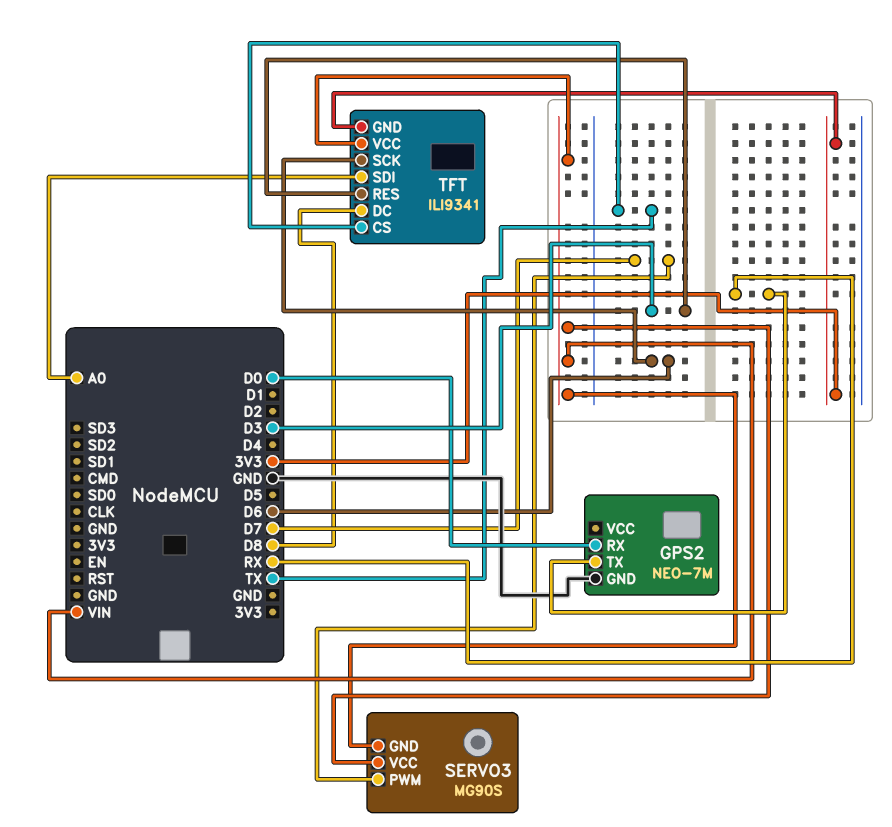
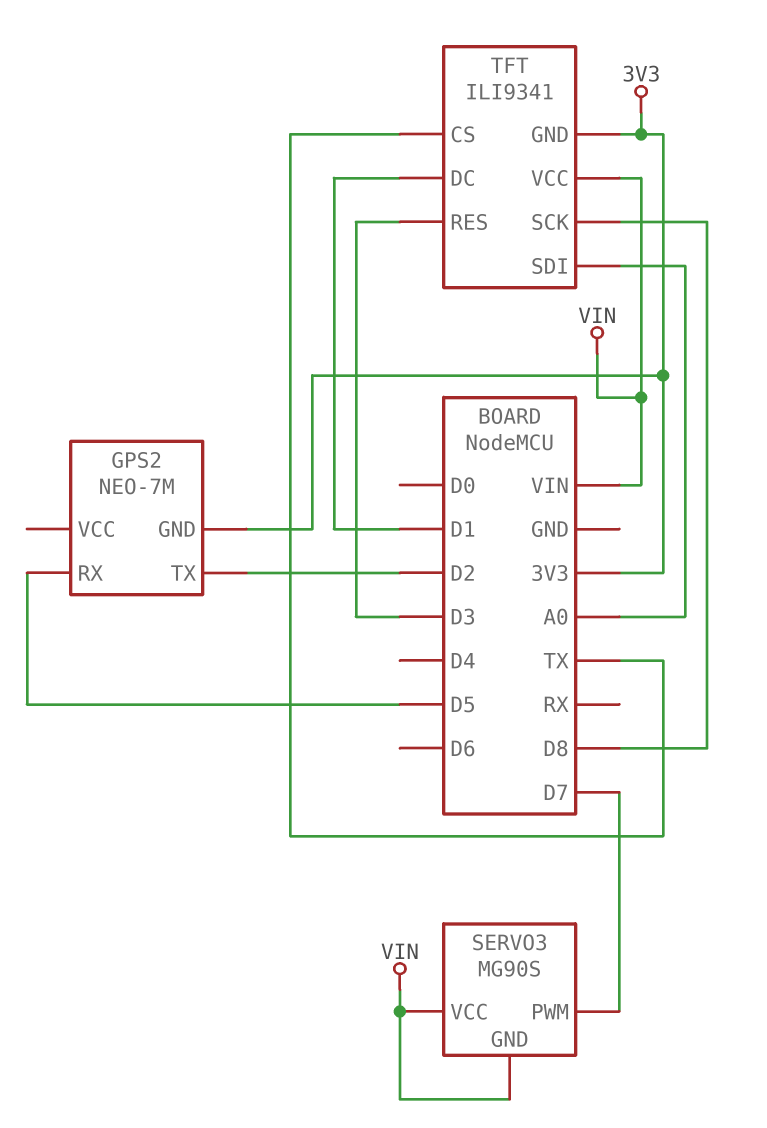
GPS2 pin GND: GND -> 3V3
GPS2 pin RX: D0 -> D5
GPS2 pin TX: RX -> D2
TFT pin DC: D8 -> D1
TFT pin SCK: D6 -> D8

